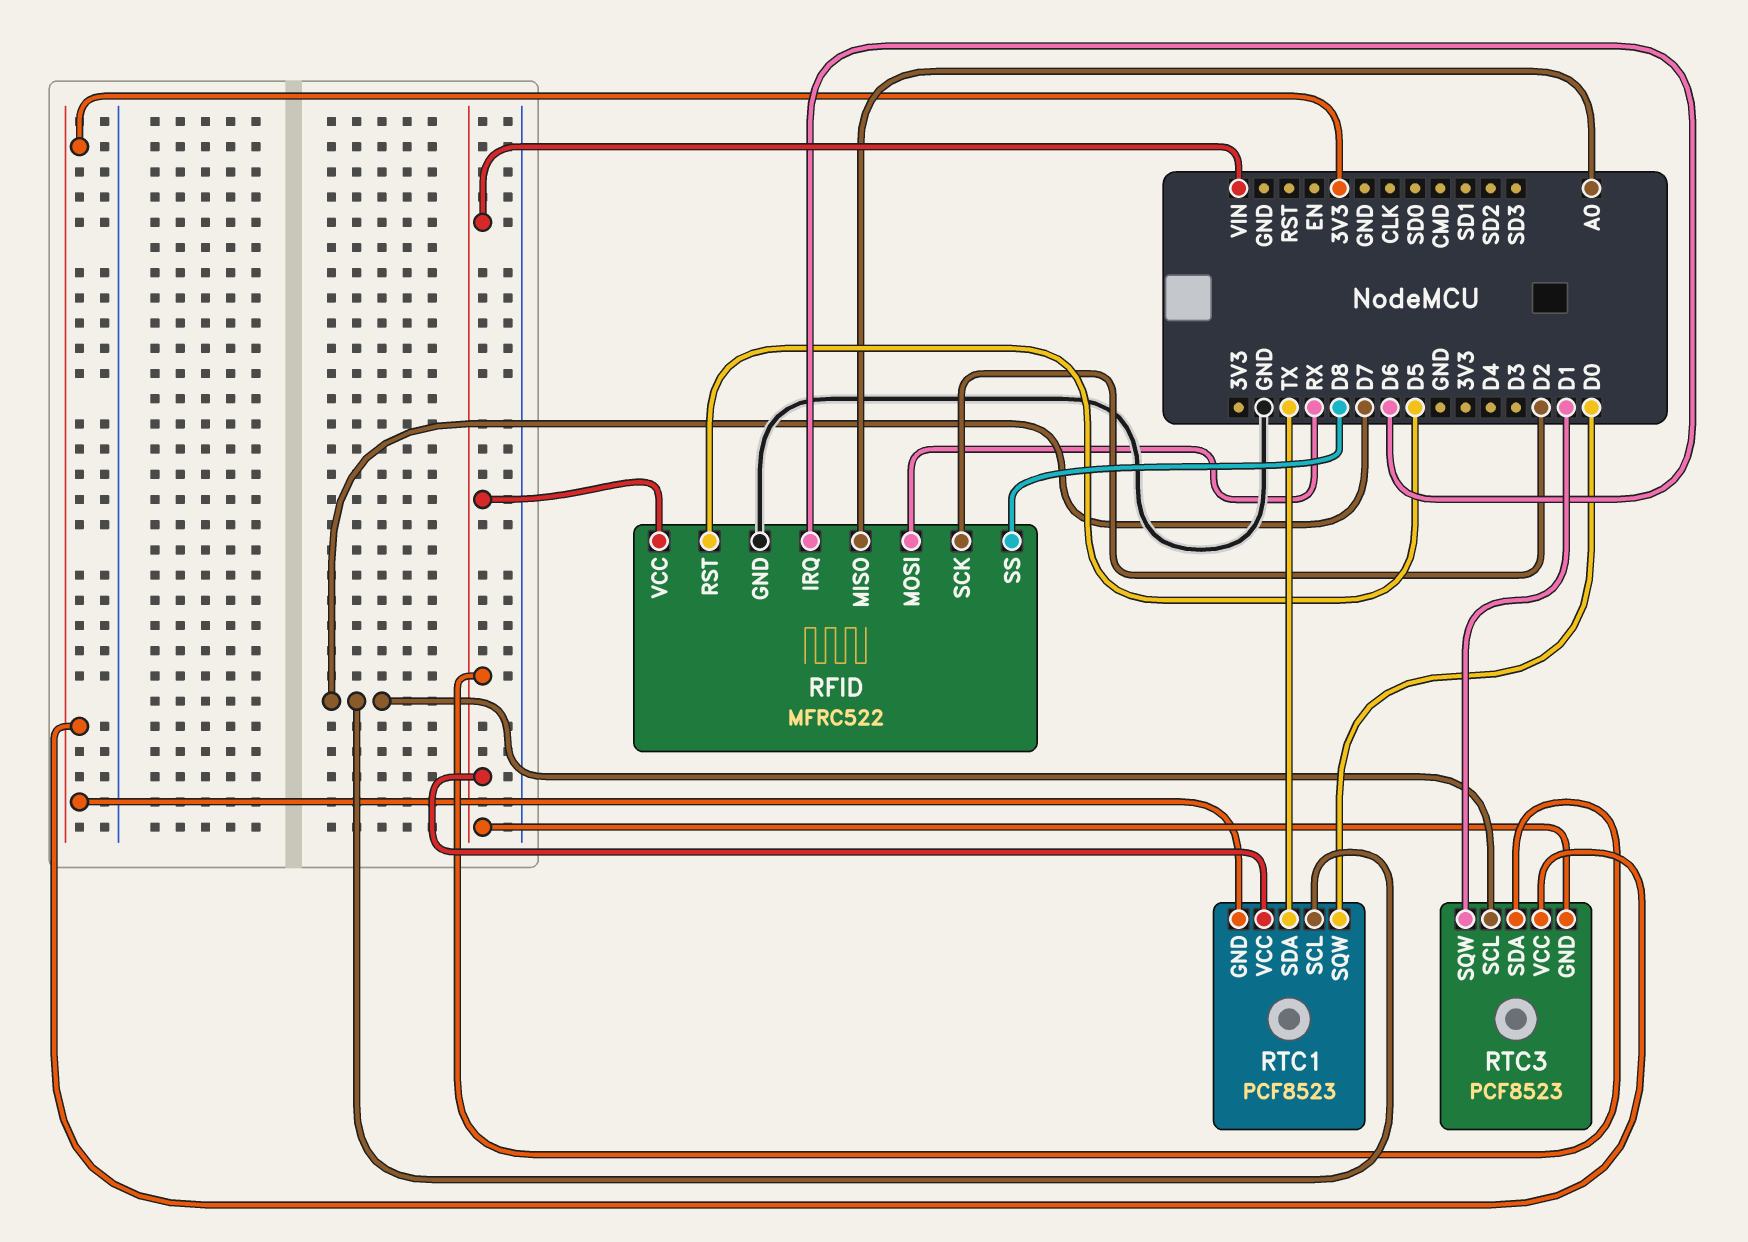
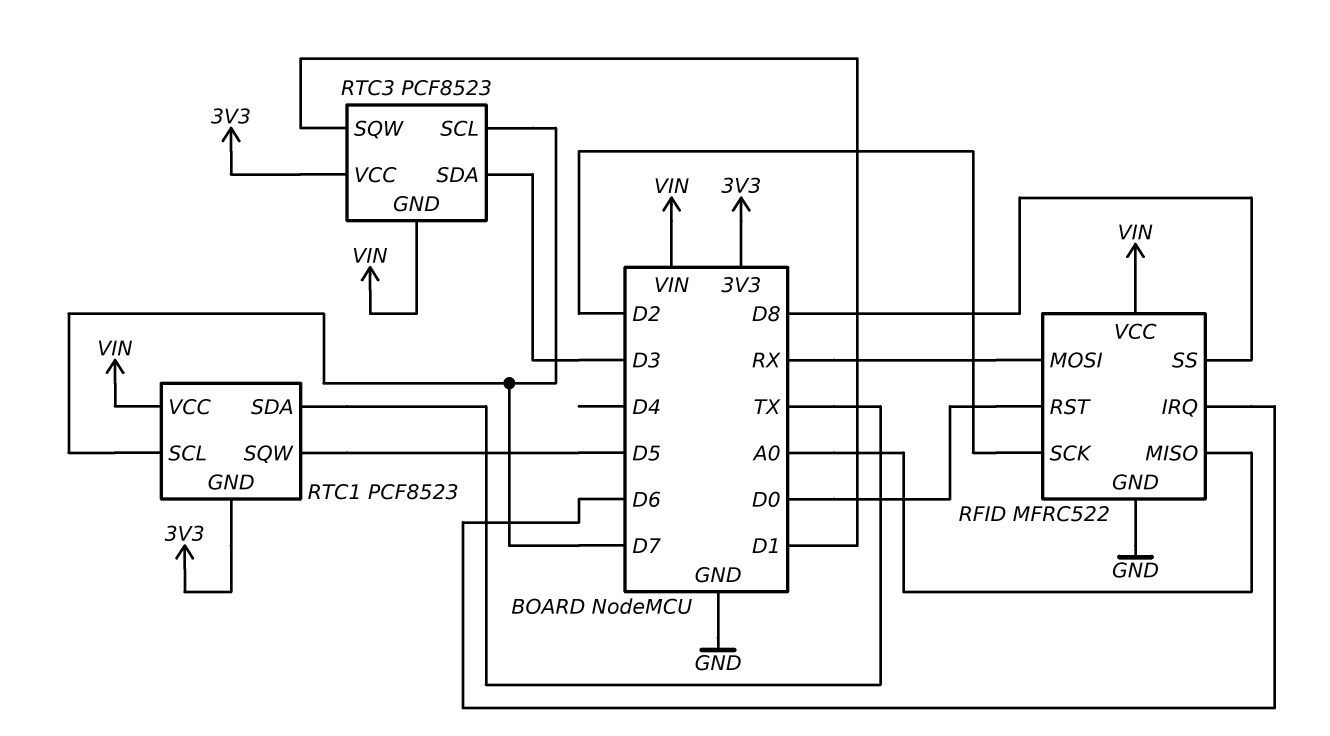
RFID pin RST: D5 -> D0
RTC1 pin SQW: D0 -> D5
RTC3 pin SDA: VIN -> D3

